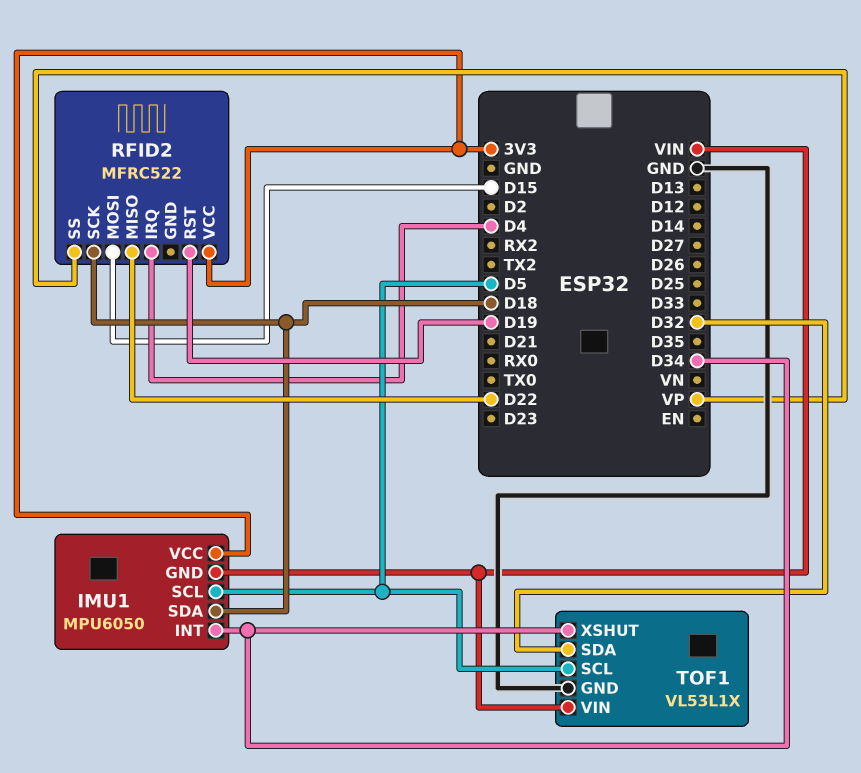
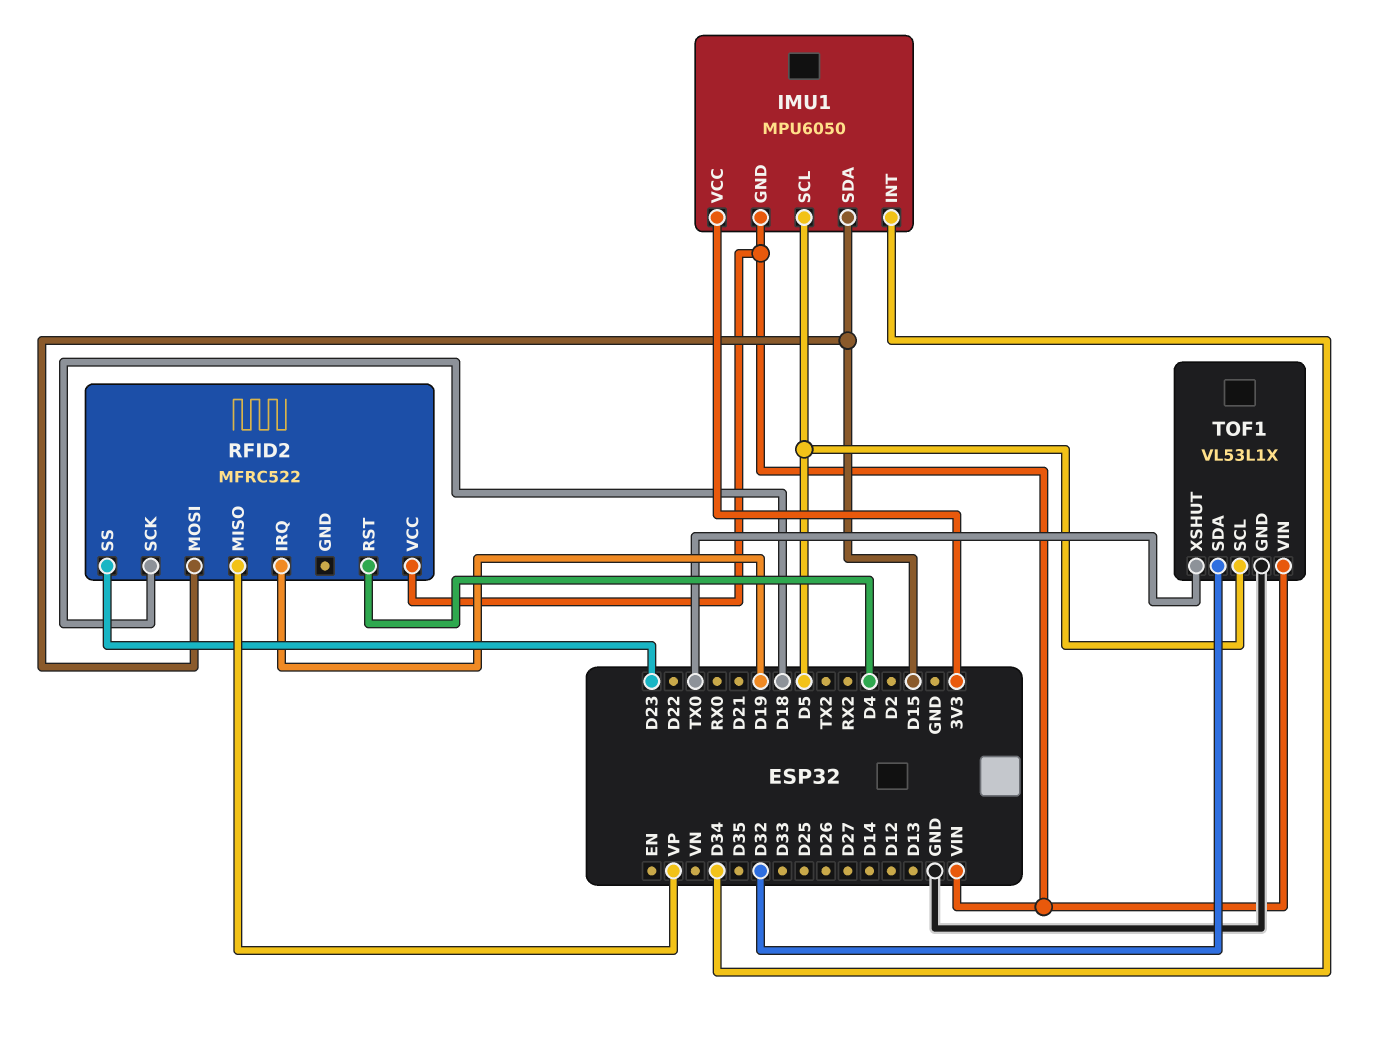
IMU1 pin SDA: D18 -> D15
RFID2 pin IRQ: D4 -> D19
RFID2 pin MISO: D22 -> VP
RFID2 pin RST: D19 -> D4
RFID2 pin SS: VP -> D23
RFID2 pin VCC: 3V3 -> VIN
TOF1 pin XSHUT: D34 -> TX0

